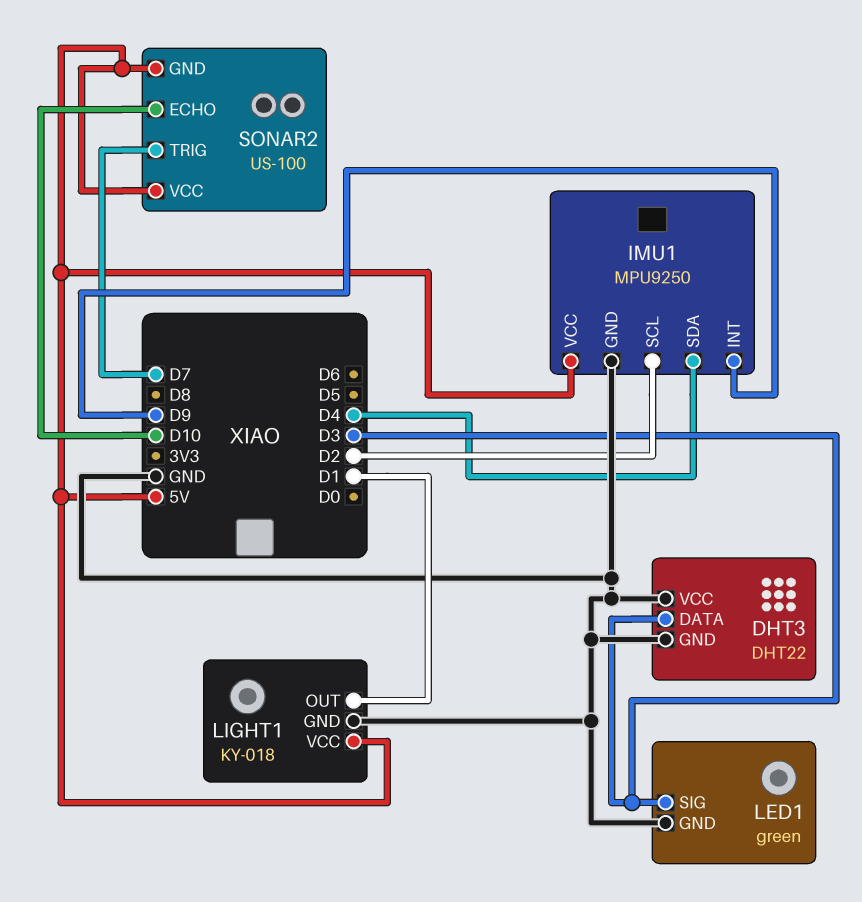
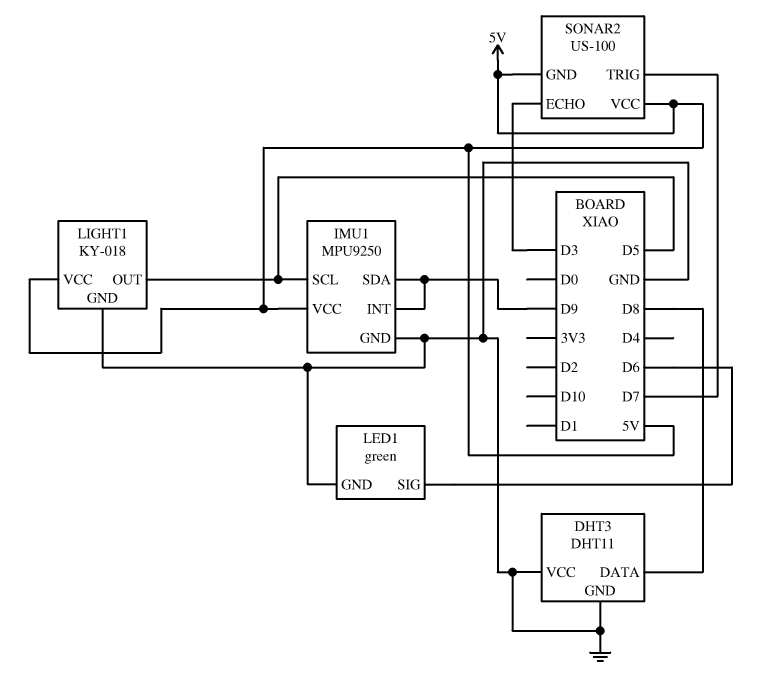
DHT3: DHT22 -> DHT11
DHT3 pin DATA: D3 -> D8
IMU1 pin SCL: D2 -> D5
IMU1 pin SDA: D4 -> D9
LED1 pin SIG: D3 -> D6
LIGHT1 pin OUT: D1 -> D5
SONAR2 pin ECHO: D10 -> D3

